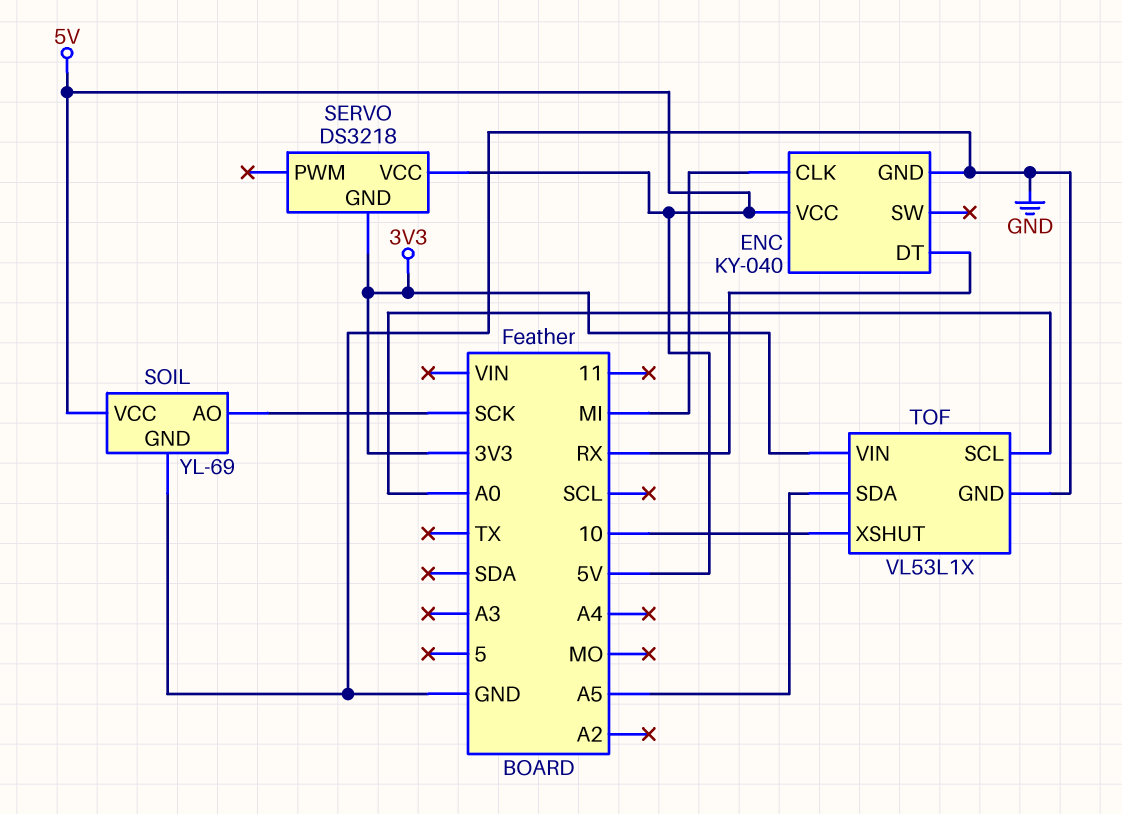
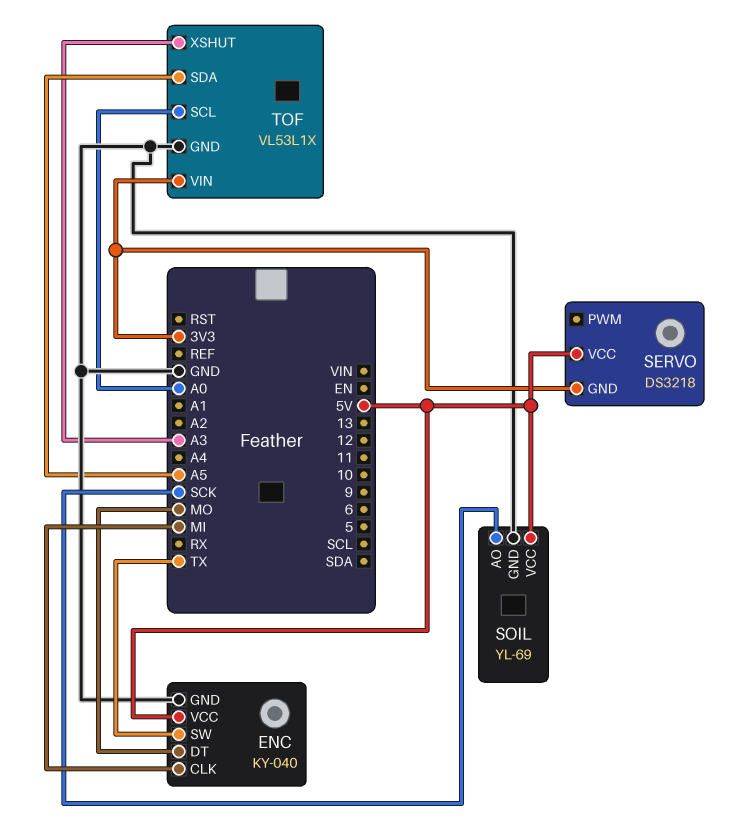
ENC pin DT: RX -> MO
ENC pin SW: none -> TX
TOF pin XSHUT: 10 -> A3

